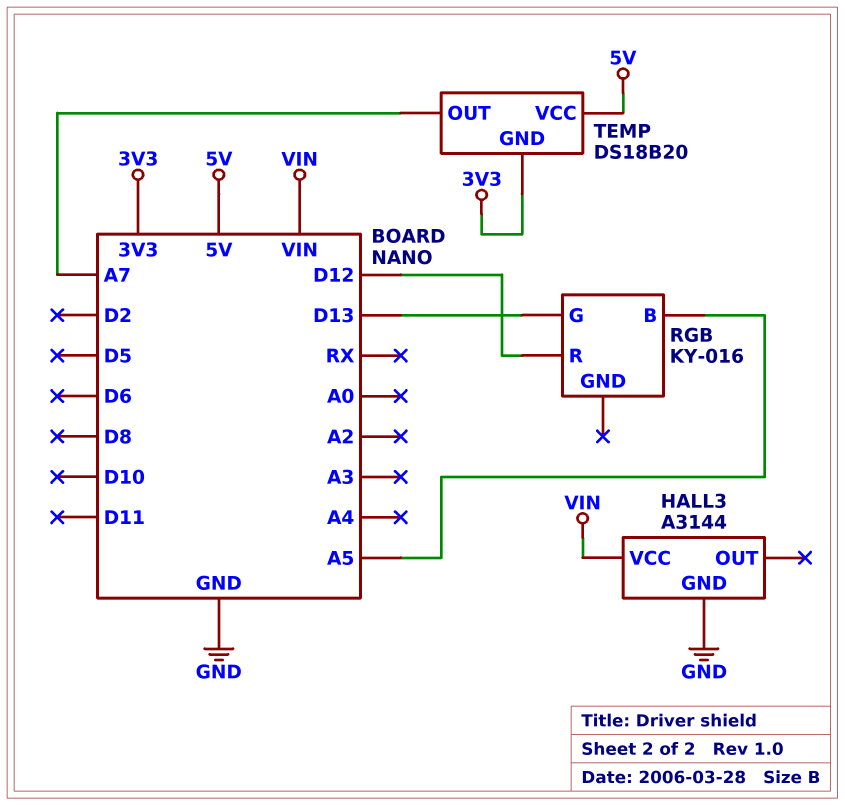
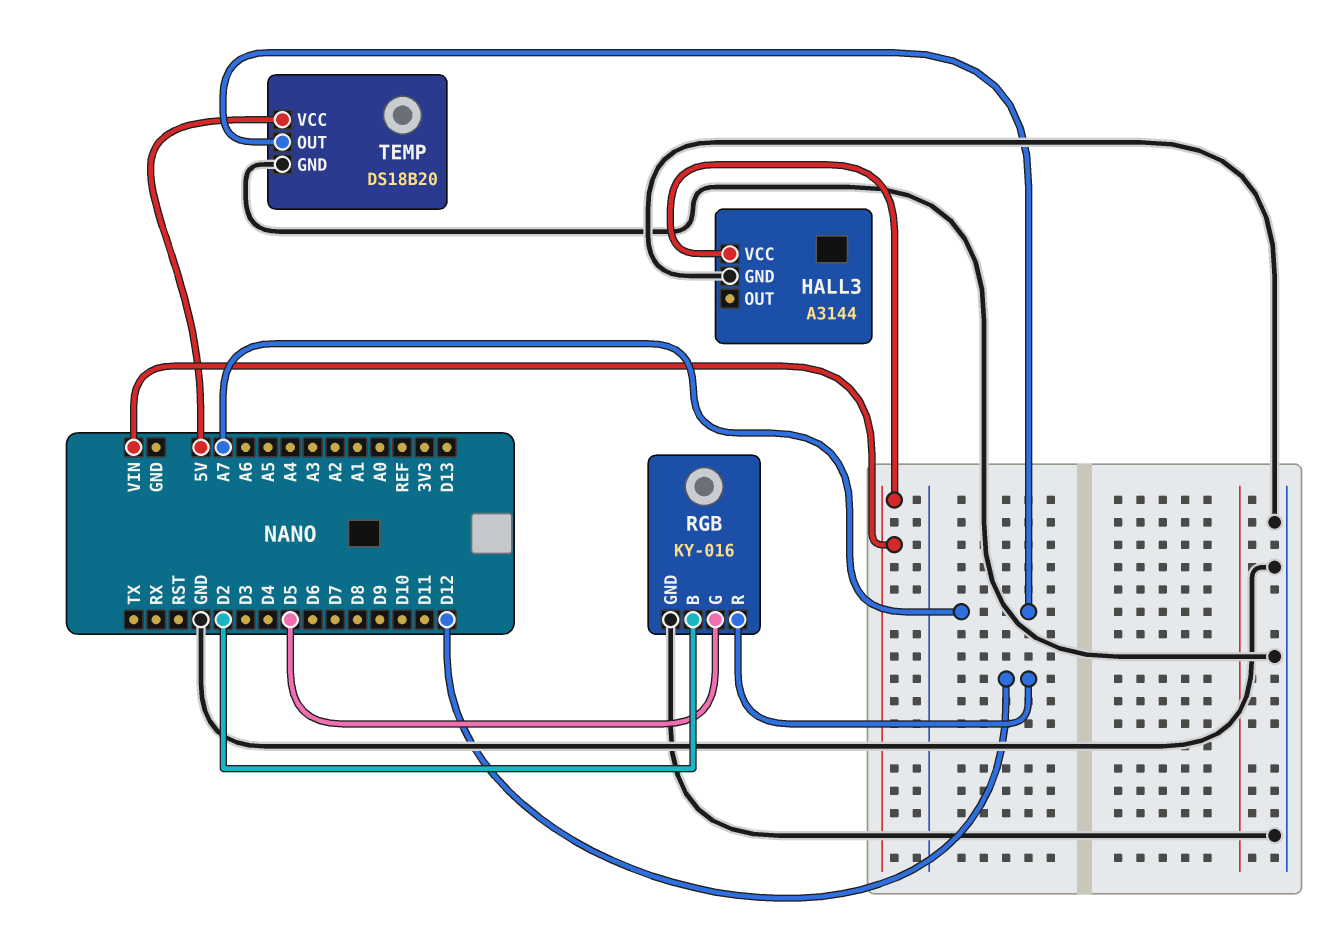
RGB pin B: A5 -> D2
RGB pin G: D13 -> D5
RGB pin GND: none -> GND
TEMP pin GND: 3V3 -> GND

